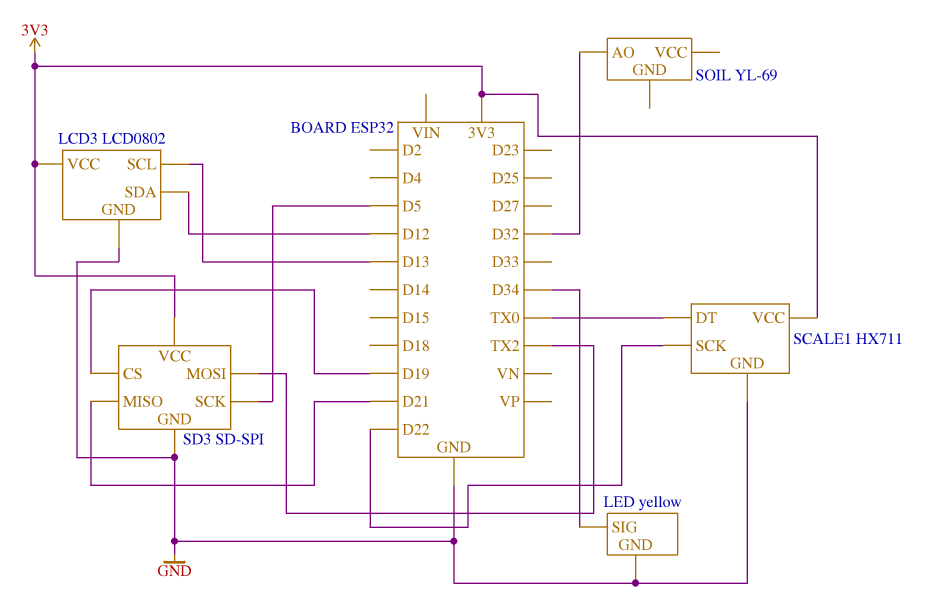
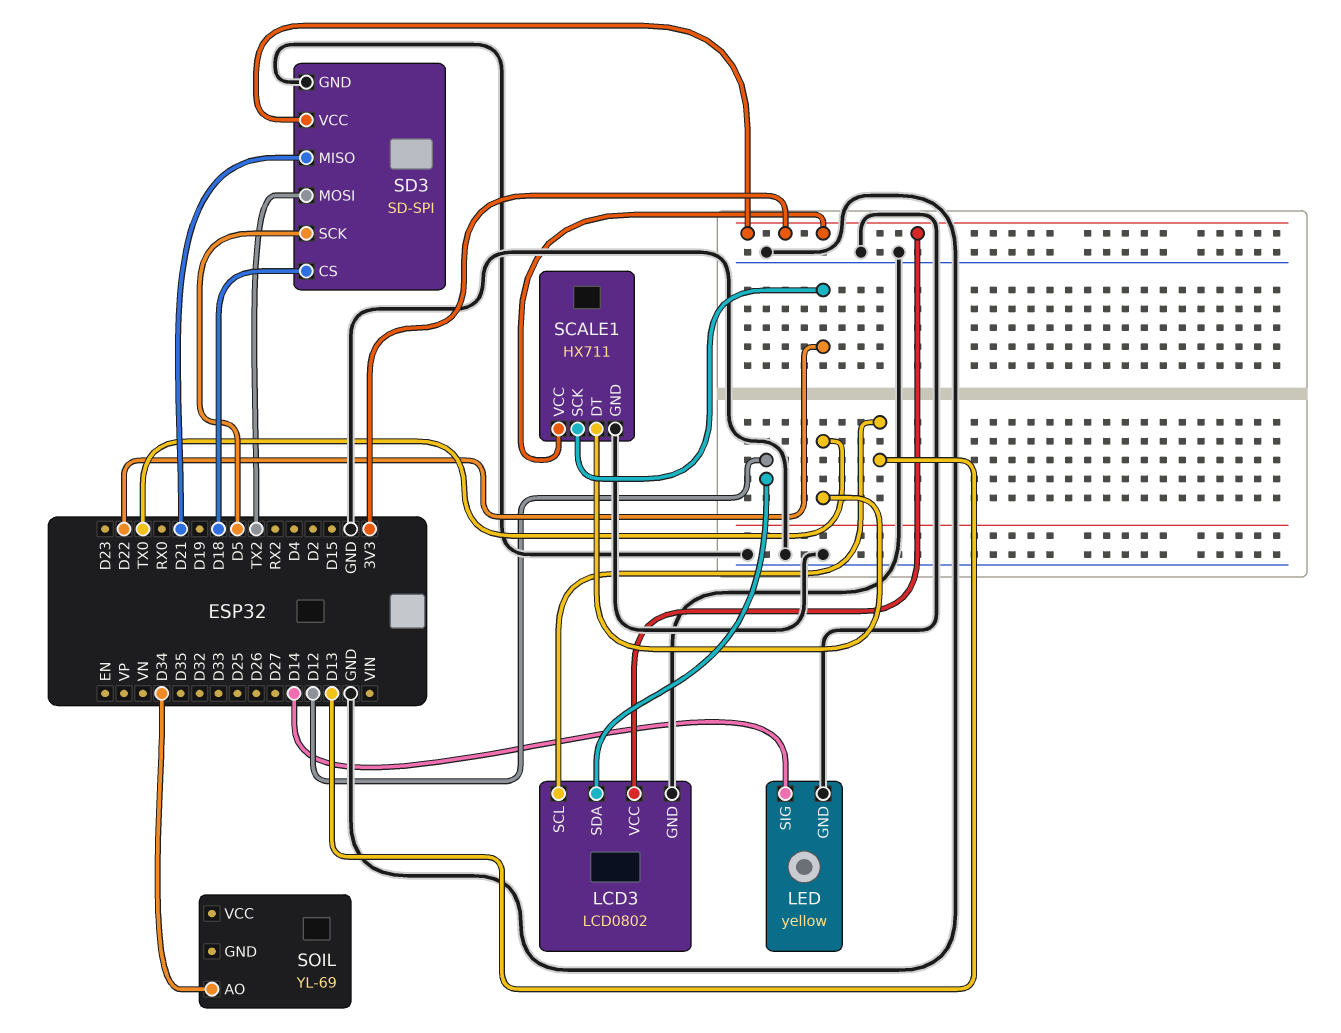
LED pin SIG: D34 -> D14
SD3 pin CS: D19 -> D18
SOIL pin AO: D32 -> D34

